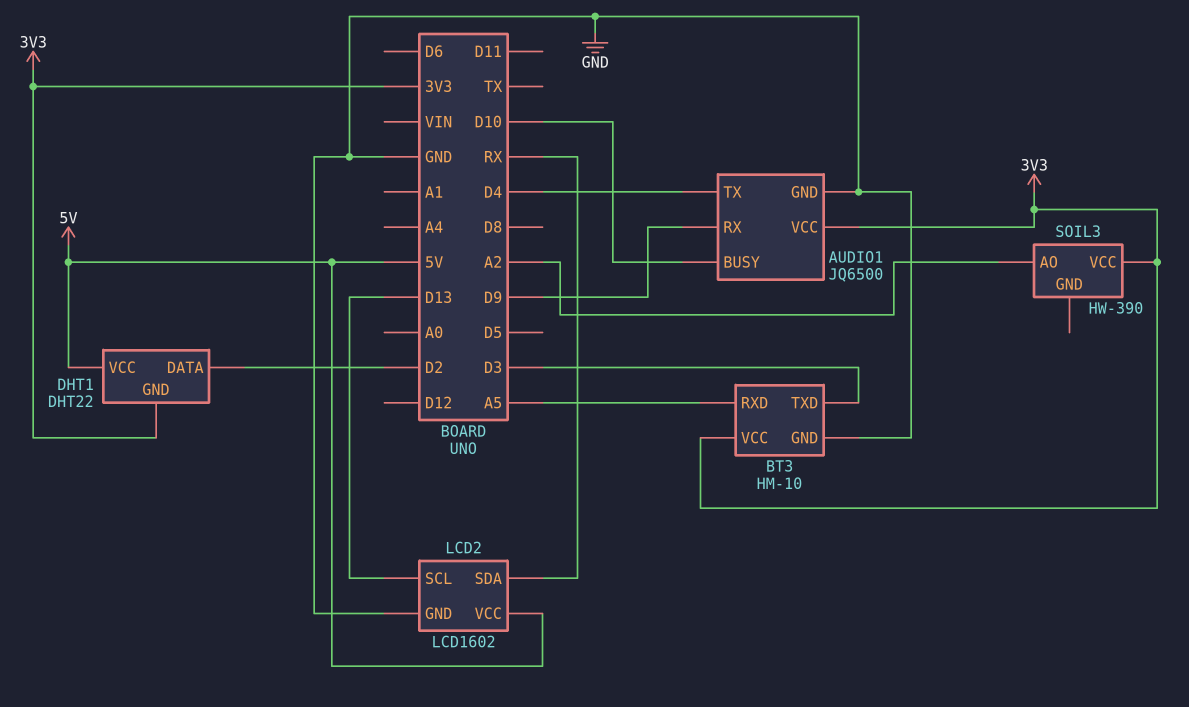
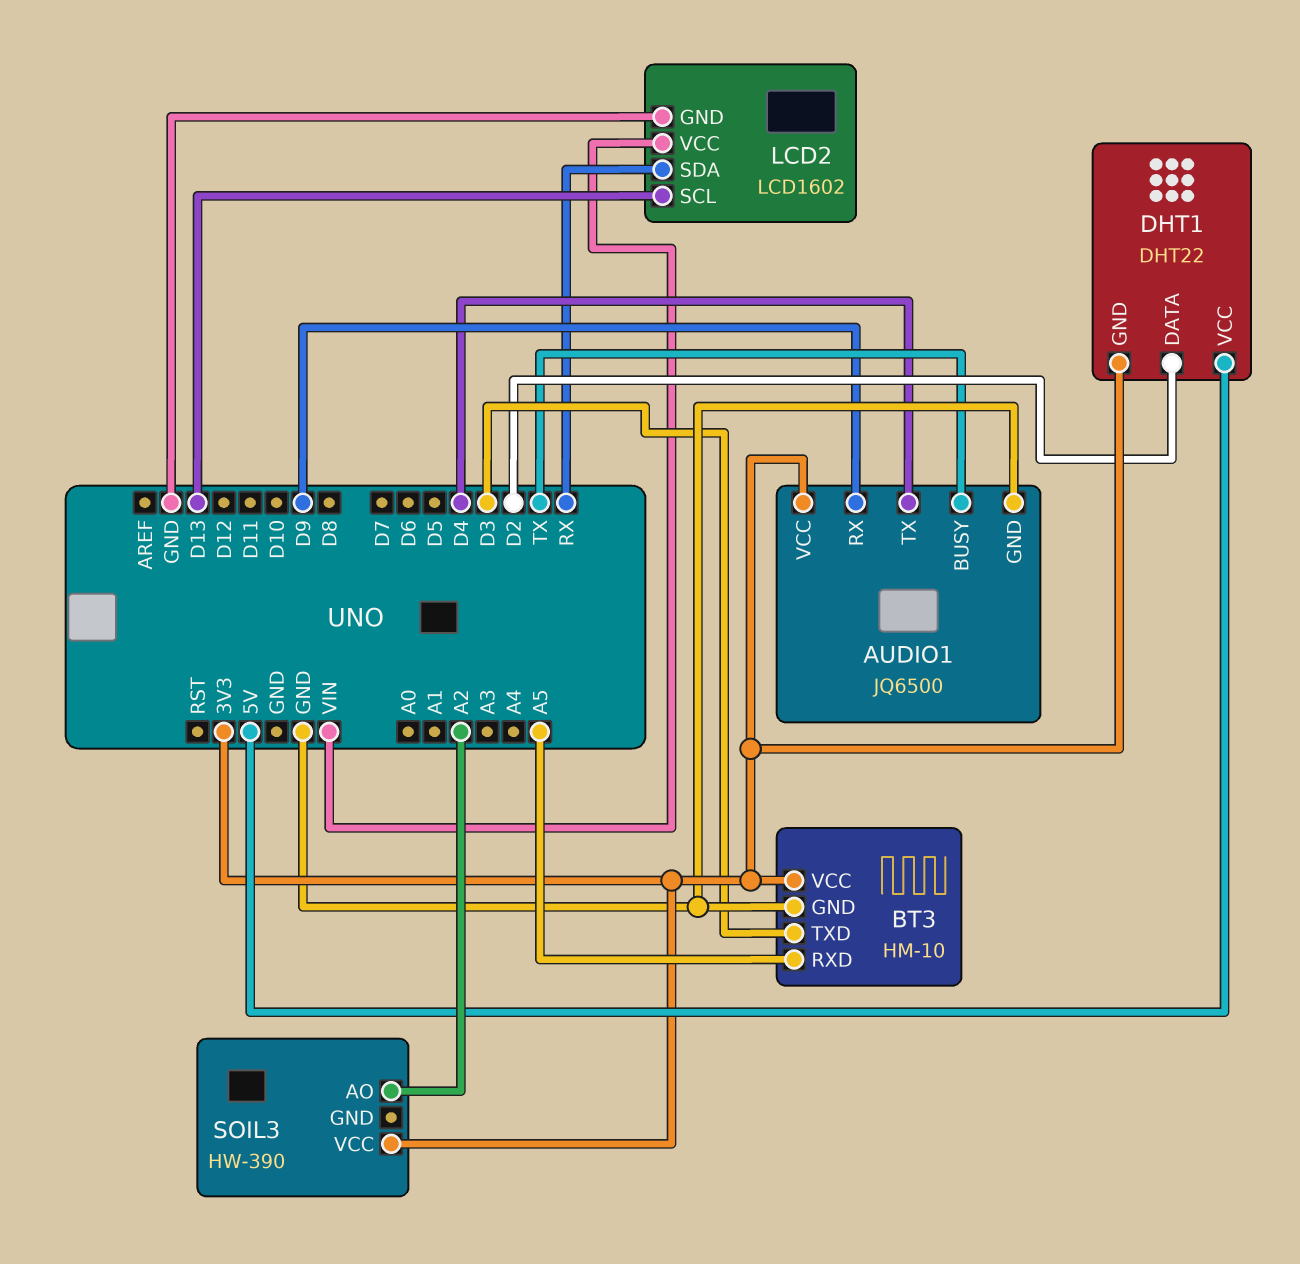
AUDIO1 pin BUSY: D10 -> TX
LCD2 pin VCC: 5V -> VIN

